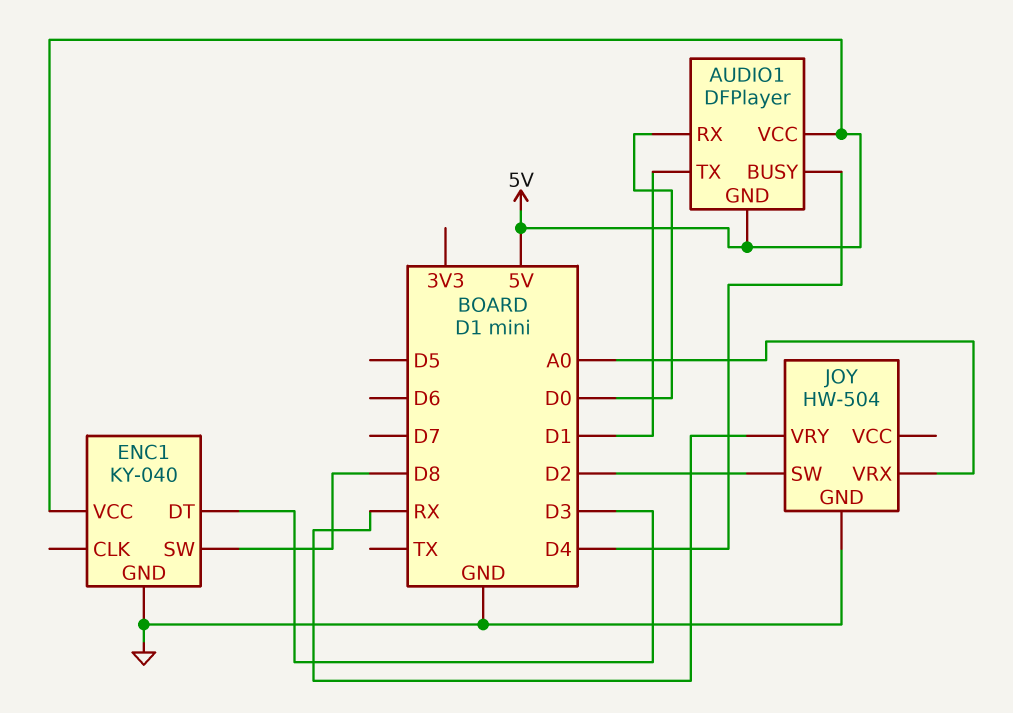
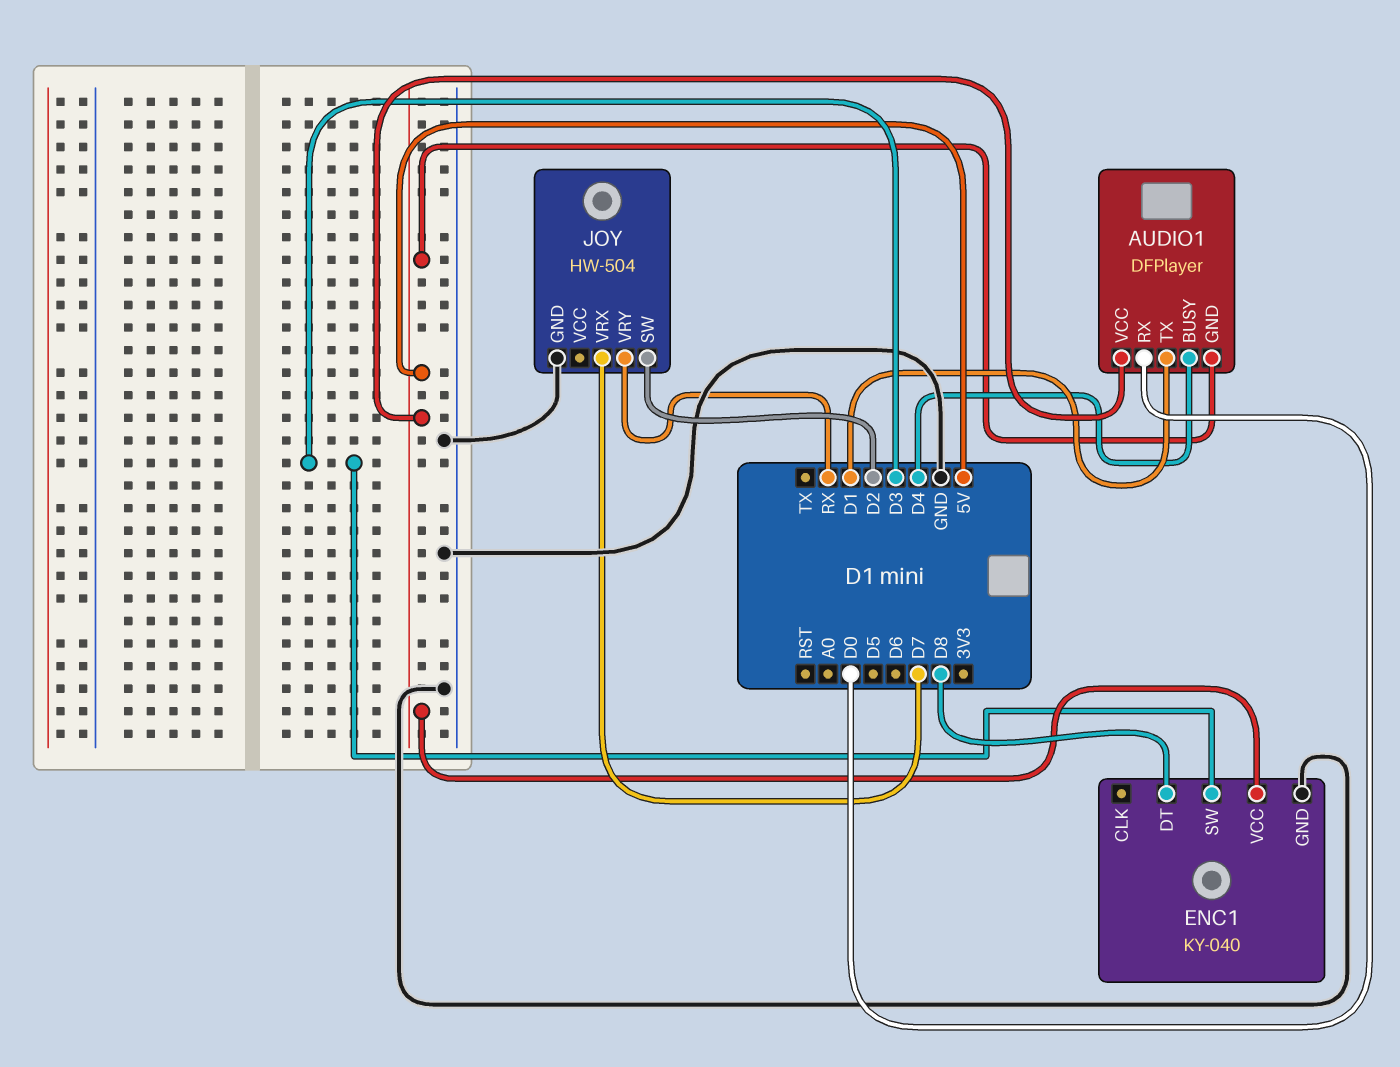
ENC1 pin DT: D3 -> D8
ENC1 pin SW: D8 -> D3
JOY pin VRX: A0 -> D7

